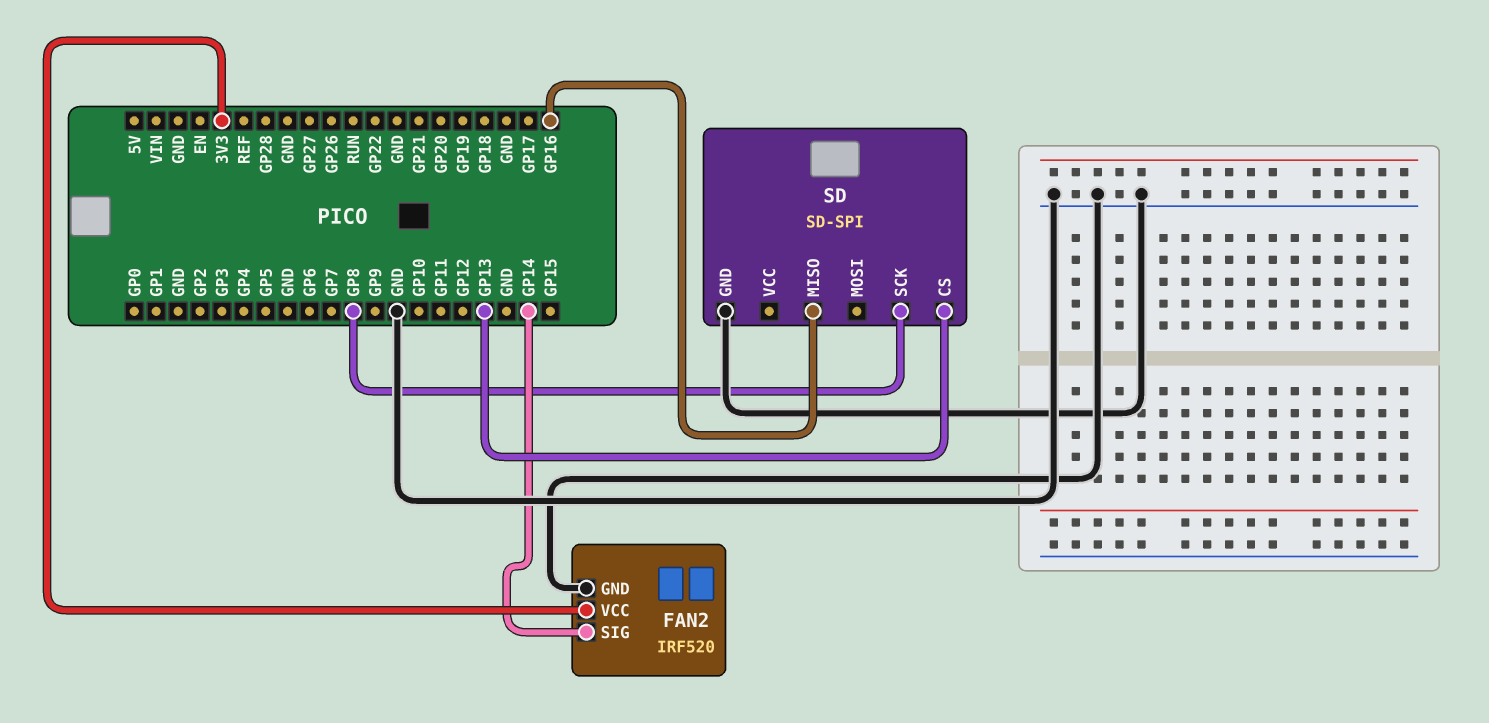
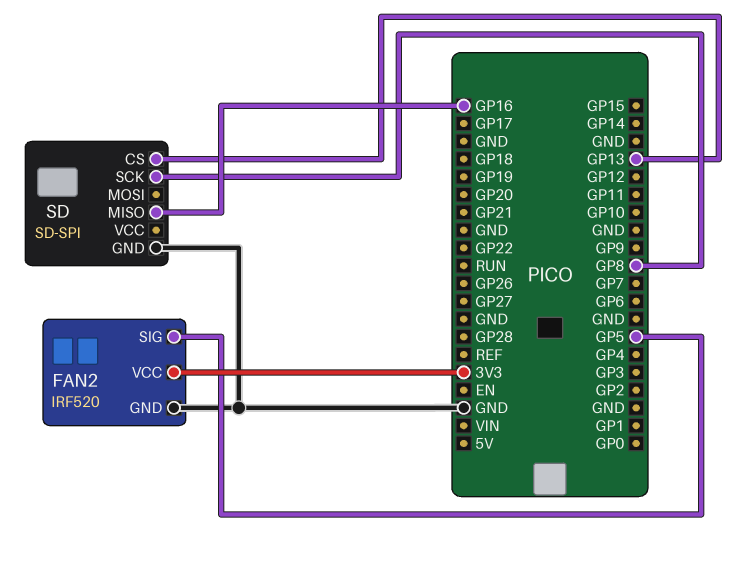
FAN2 pin SIG: GP14 -> GP5

